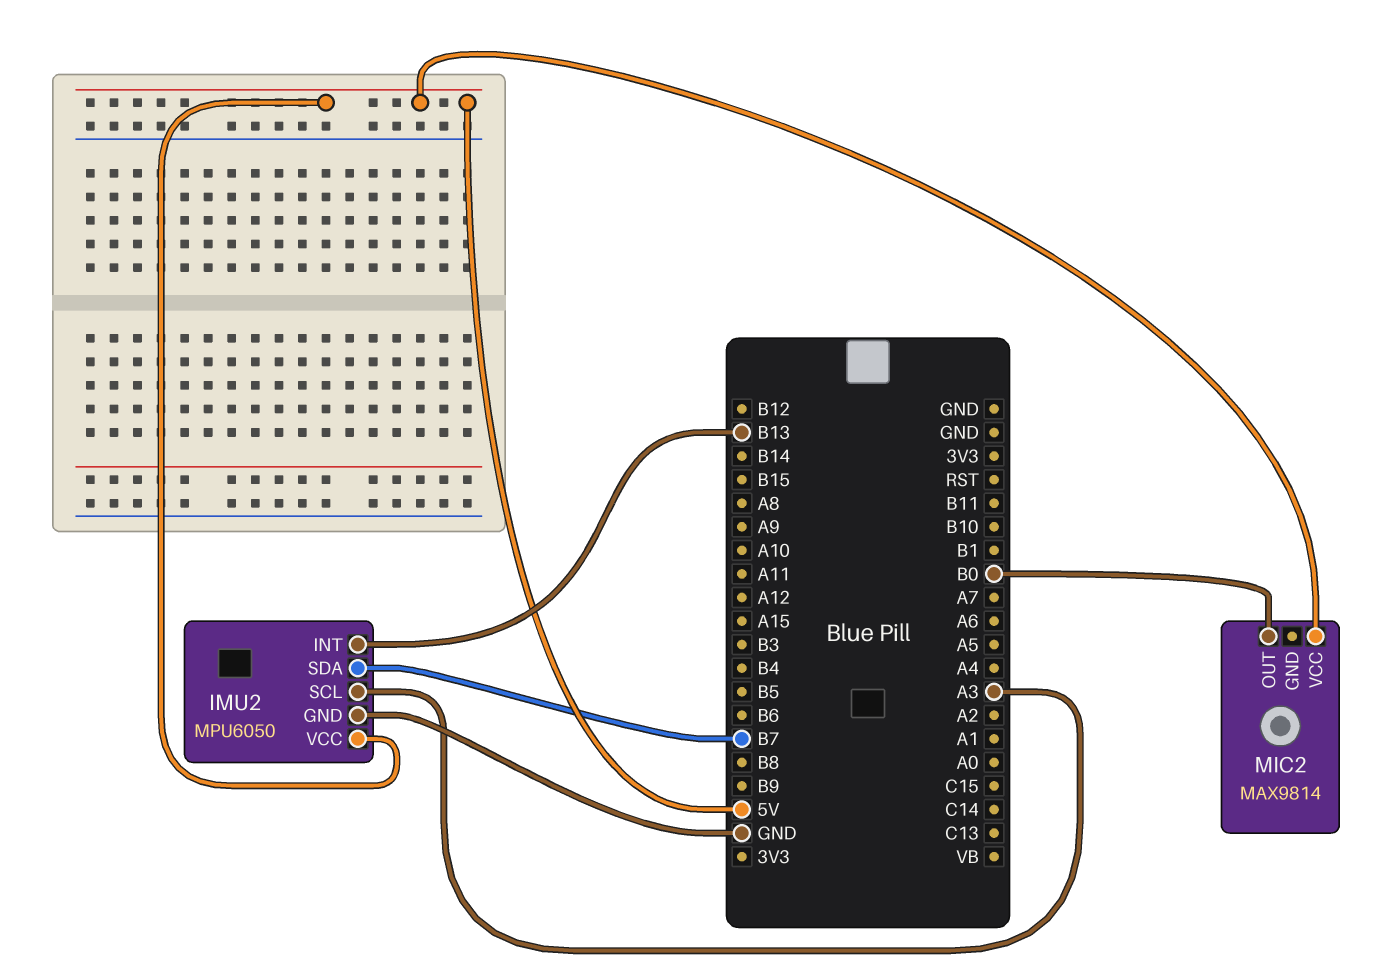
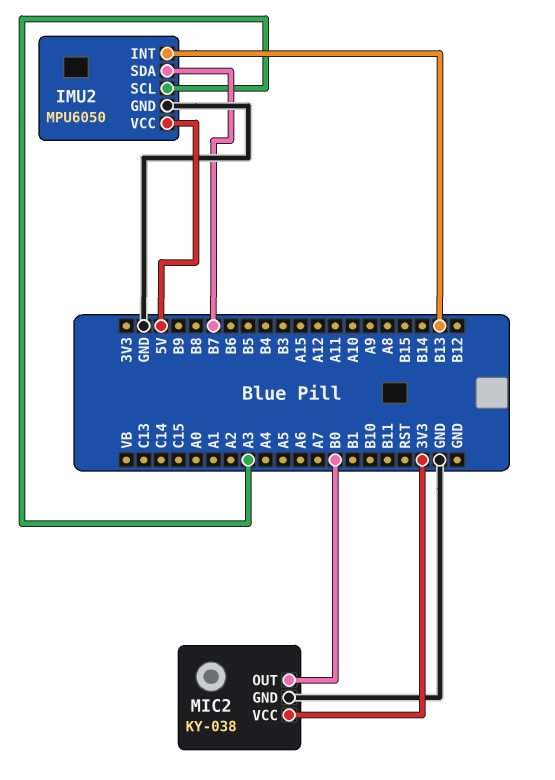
MIC2: MAX9814 -> KY-038
MIC2 pin GND: none -> GND
MIC2 pin VCC: 5V -> 3V3

